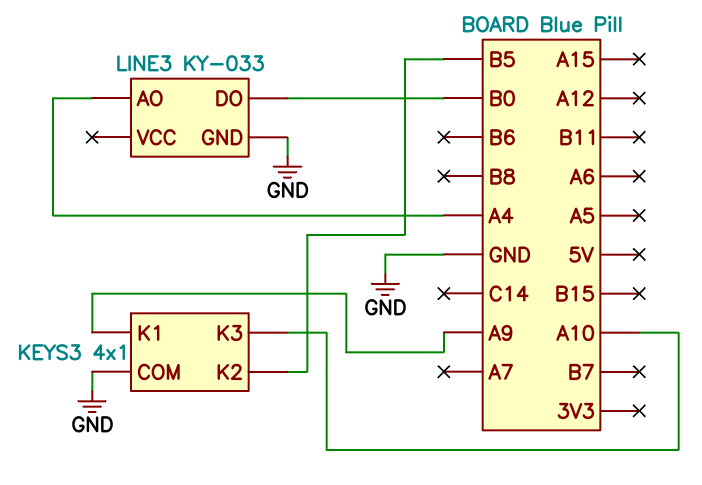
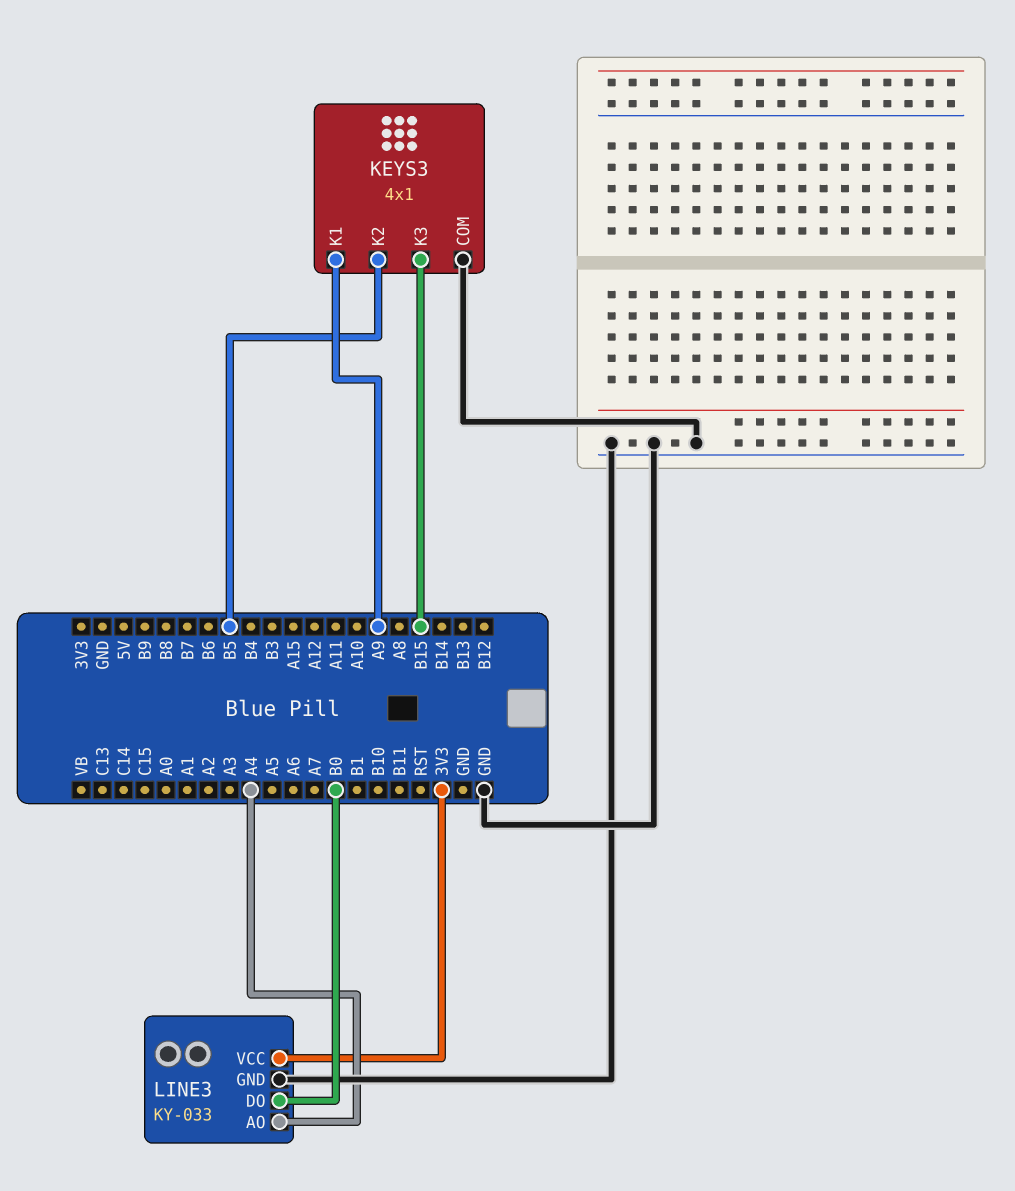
KEYS3 pin K3: A10 -> B15
LINE3 pin VCC: none -> 3V3

